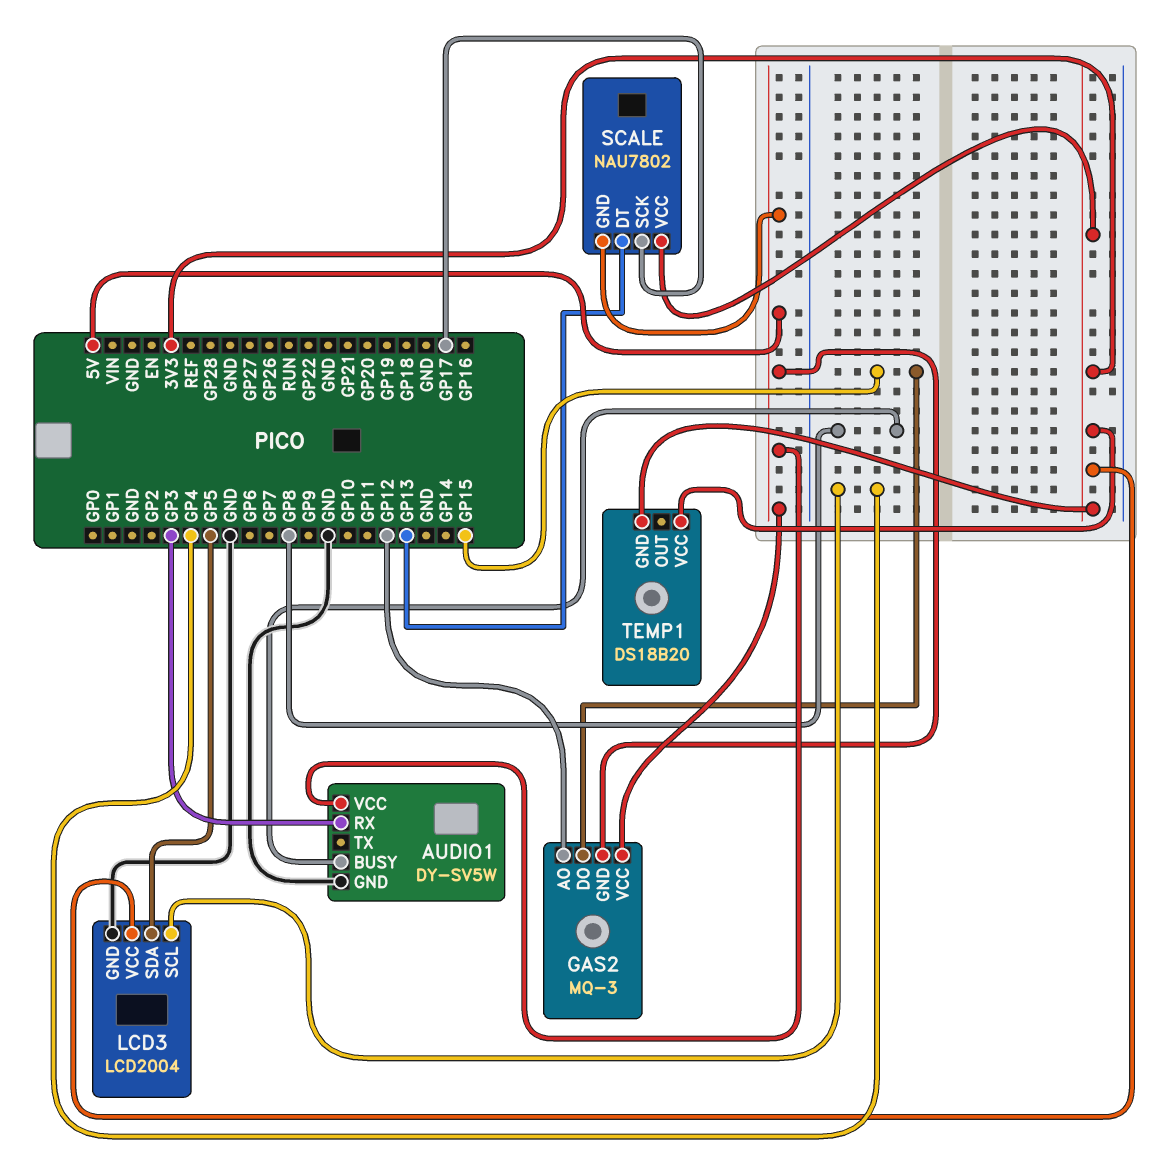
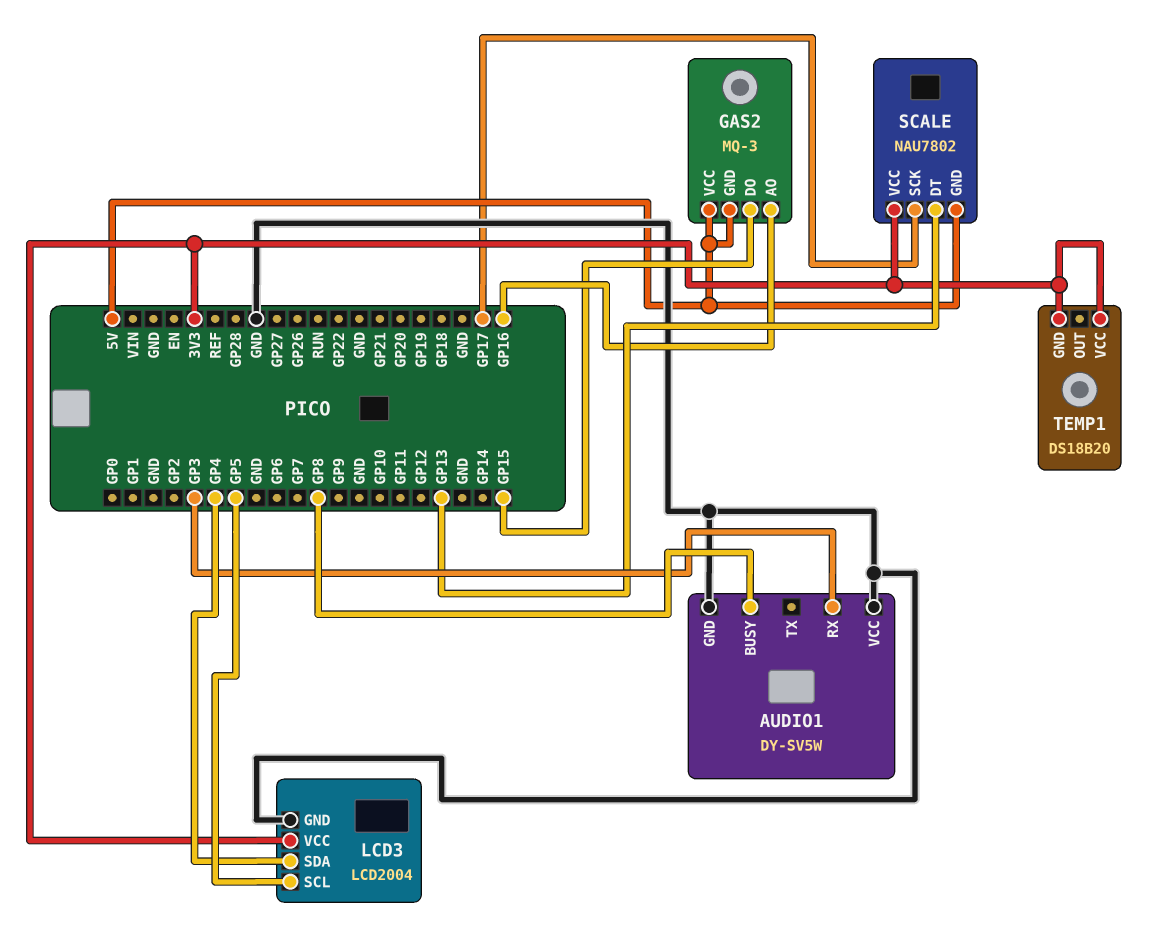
AUDIO1 pin VCC: 5V -> GND
GAS2 pin AO: GP12 -> GP16
LCD3 pin SCL: GP4 -> GP5
LCD3 pin SDA: GP5 -> GP4

